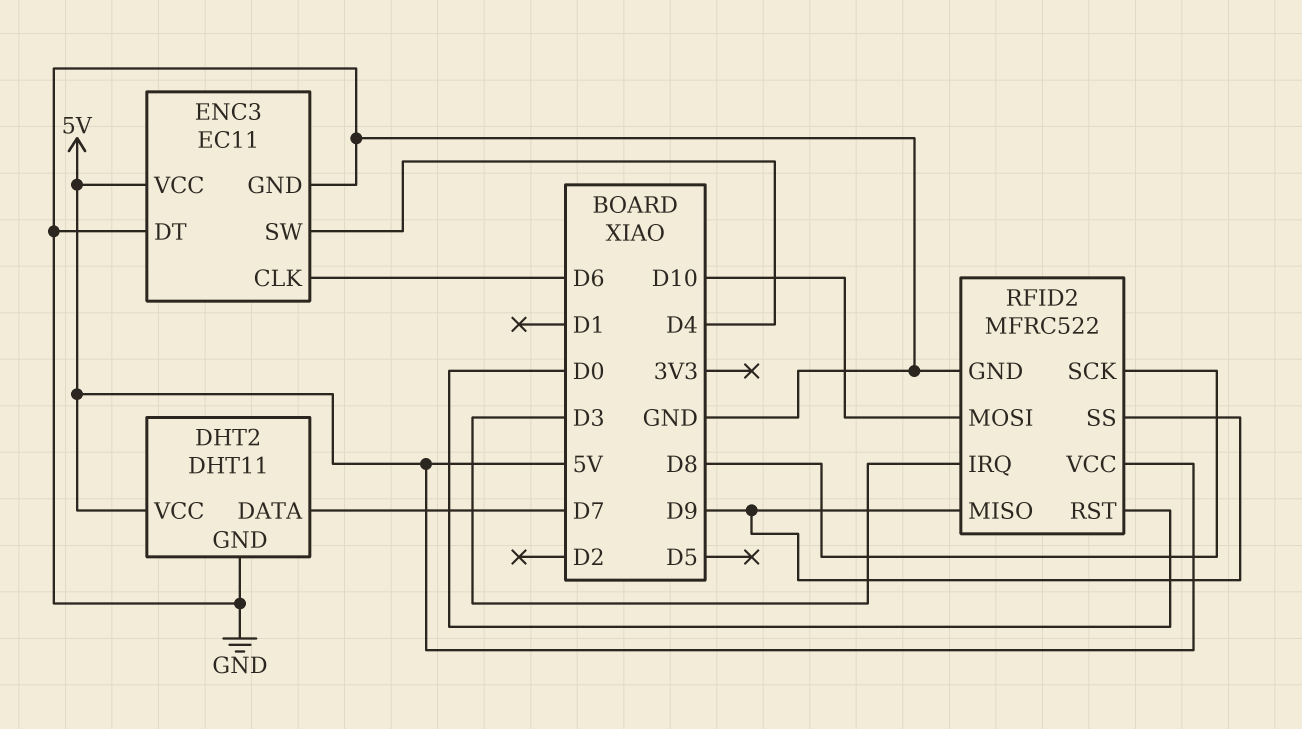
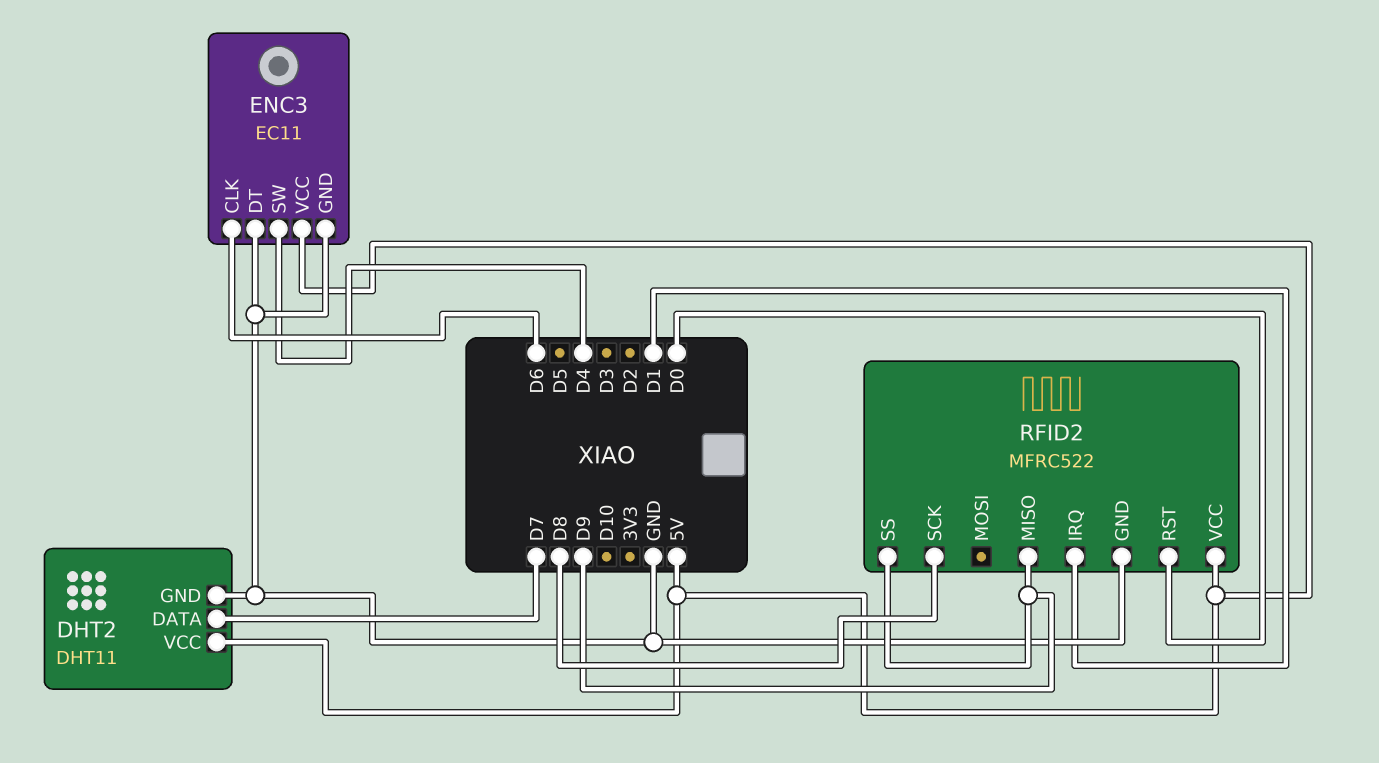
RFID2 pin IRQ: D3 -> D1
RFID2 pin MOSI: D10 -> none

